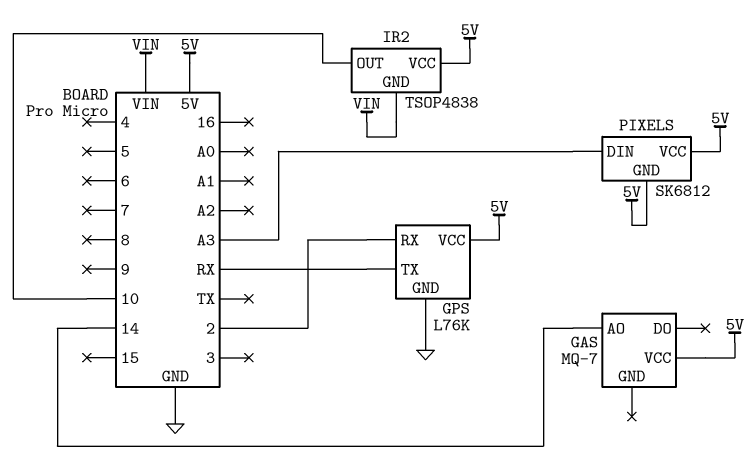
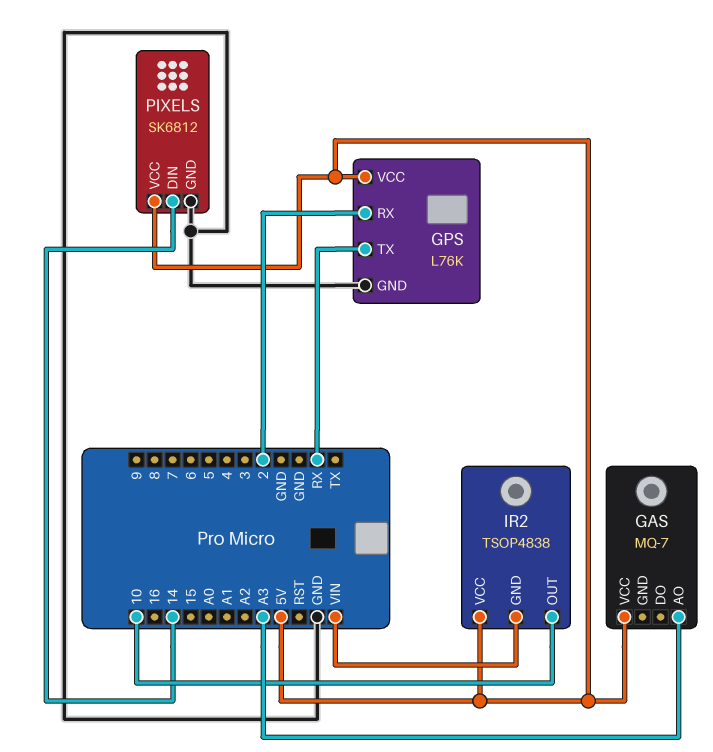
GAS pin AO: 14 -> A3
PIXELS pin DIN: A3 -> 14
PIXELS pin GND: 5V -> GND

